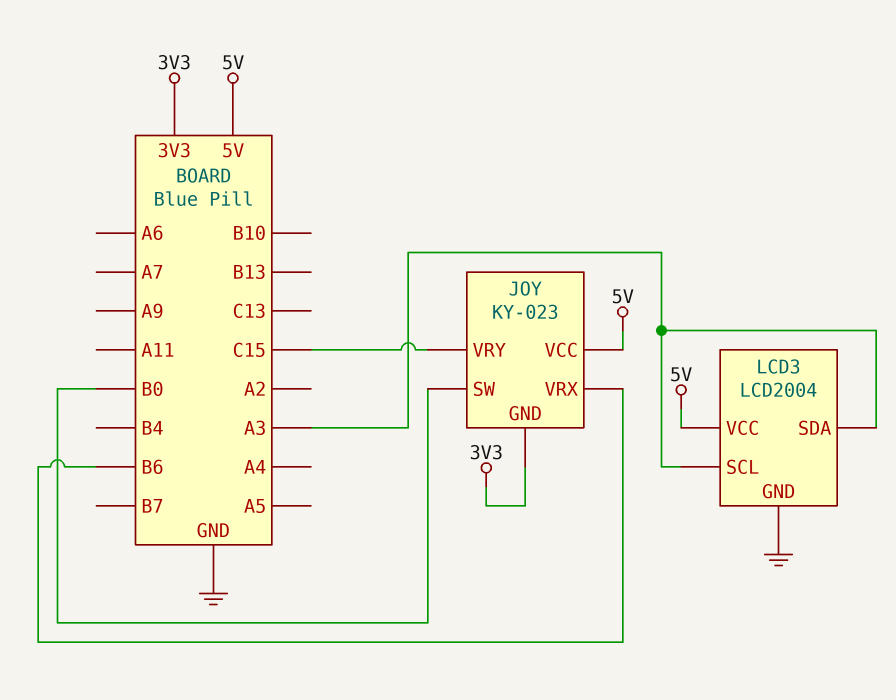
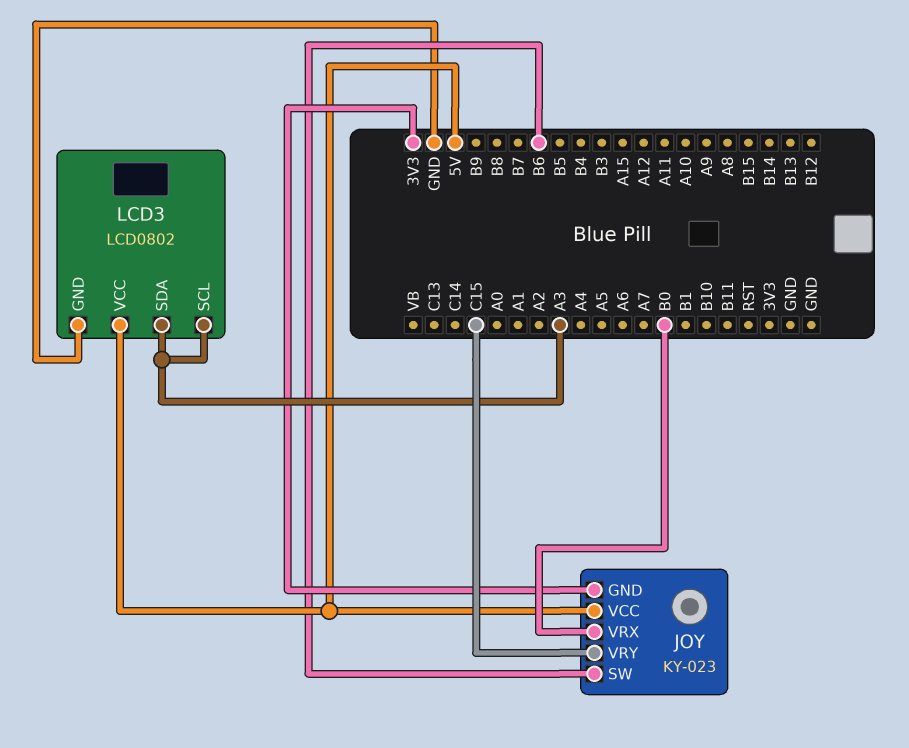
JOY pin SW: B0 -> B6
JOY pin VRX: B6 -> B0
LCD3: LCD2004 -> LCD0802

